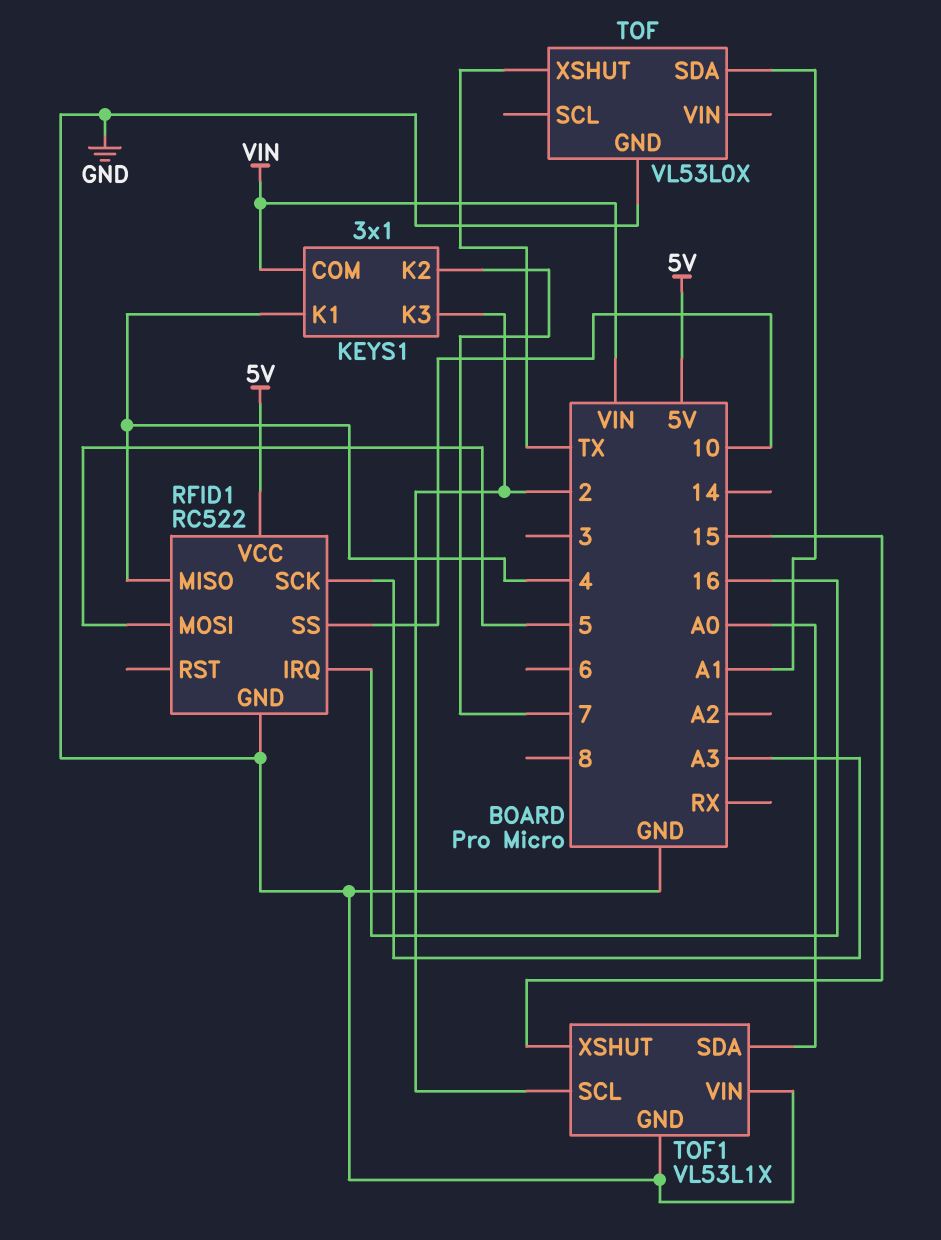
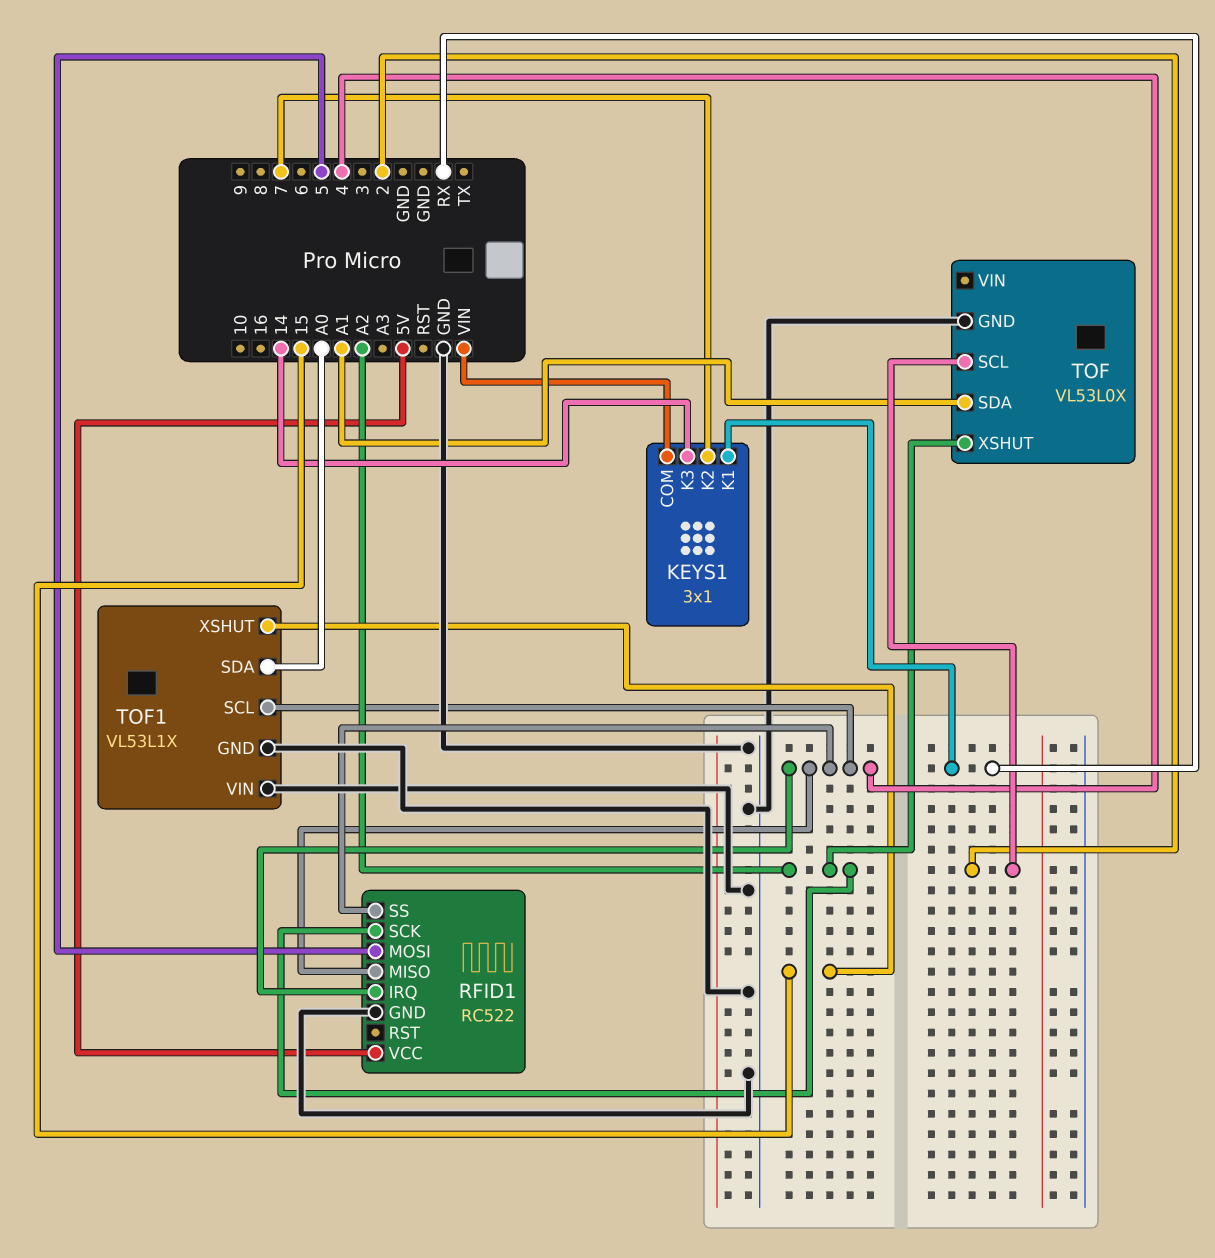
KEYS1 pin K1: 4 -> RX
KEYS1 pin K3: 2 -> 14
RFID1 pin IRQ: 16 -> 4
RFID1 pin SCK: A3 -> A2
RFID1 pin SS: 10 -> 4
TOF pin SCL: none -> 2
TOF pin XSHUT: TX -> A2
TOF1 pin SCL: 2 -> 4

